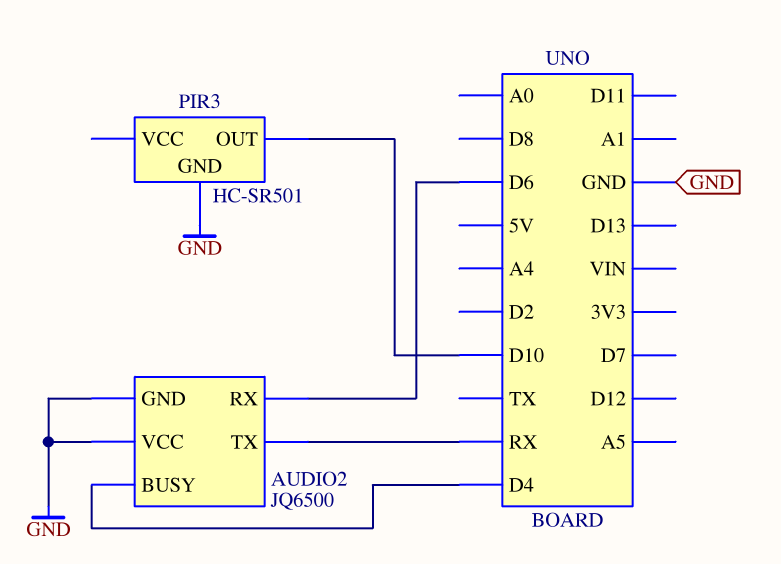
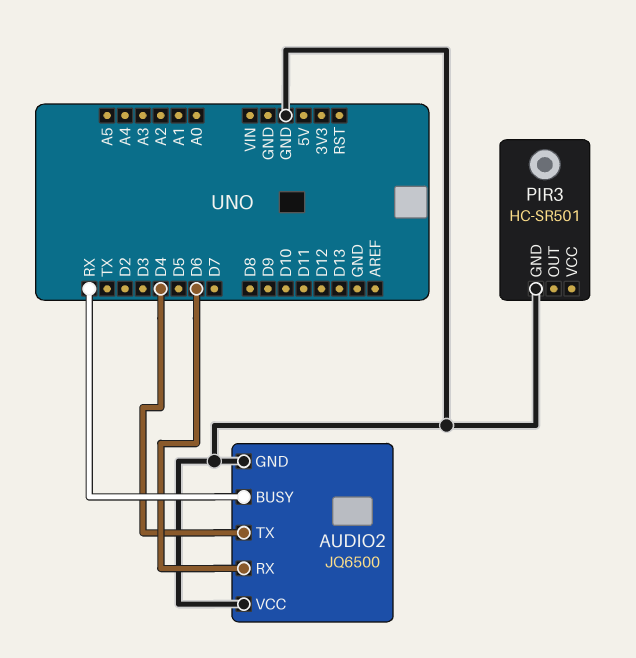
AUDIO2 pin BUSY: D4 -> RX
AUDIO2 pin TX: RX -> D4
PIR3 pin OUT: D10 -> none

